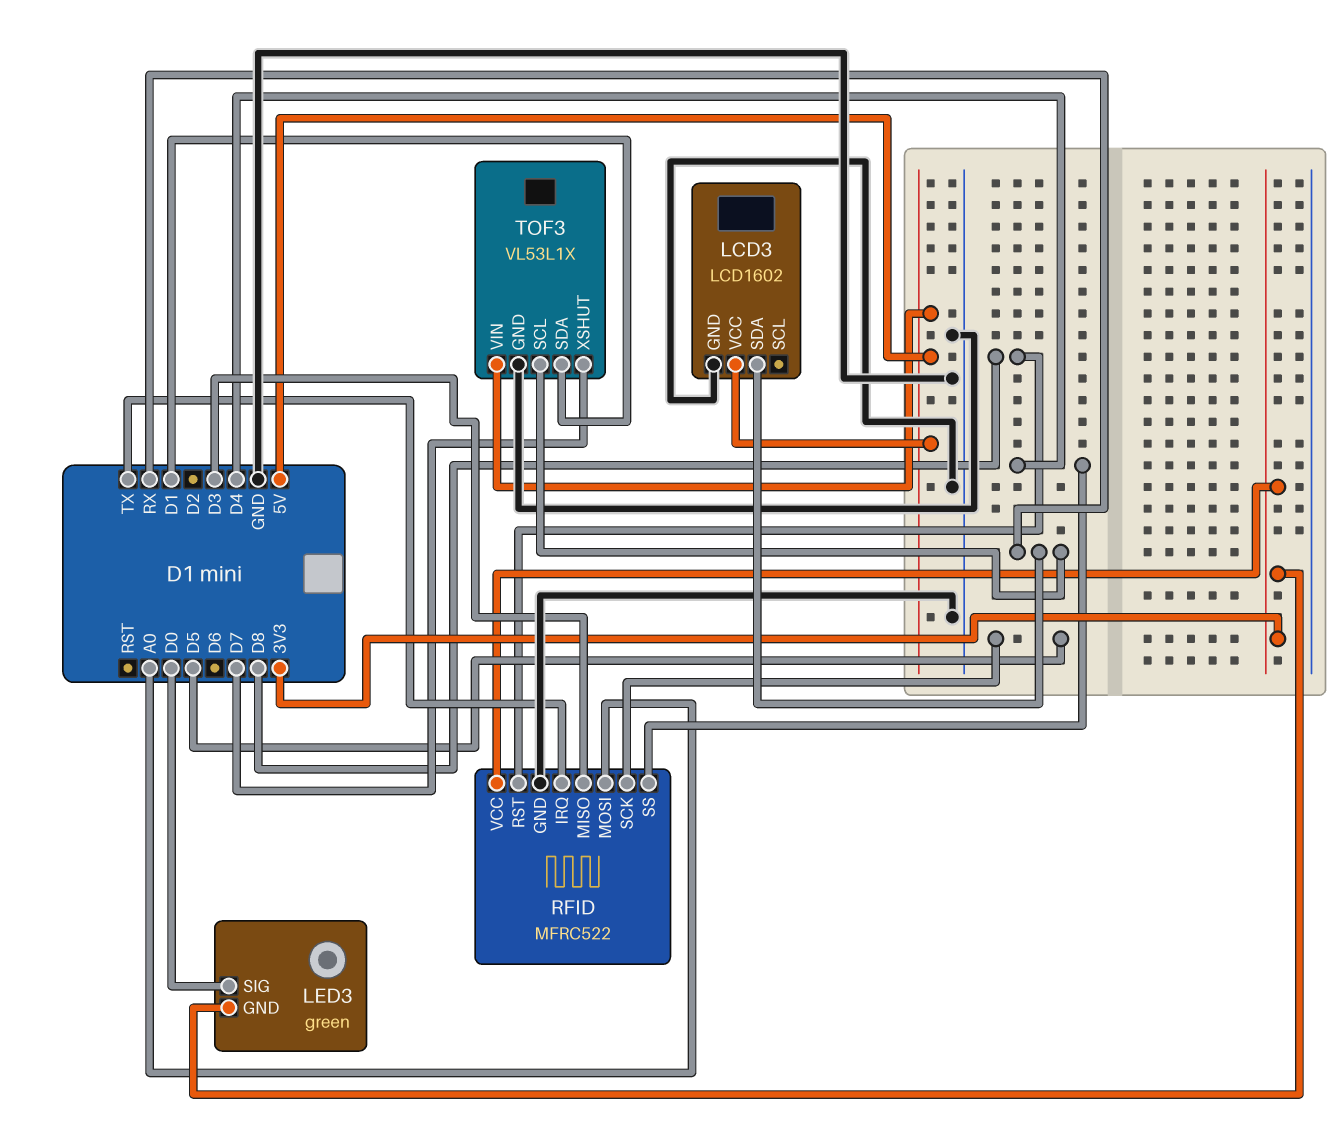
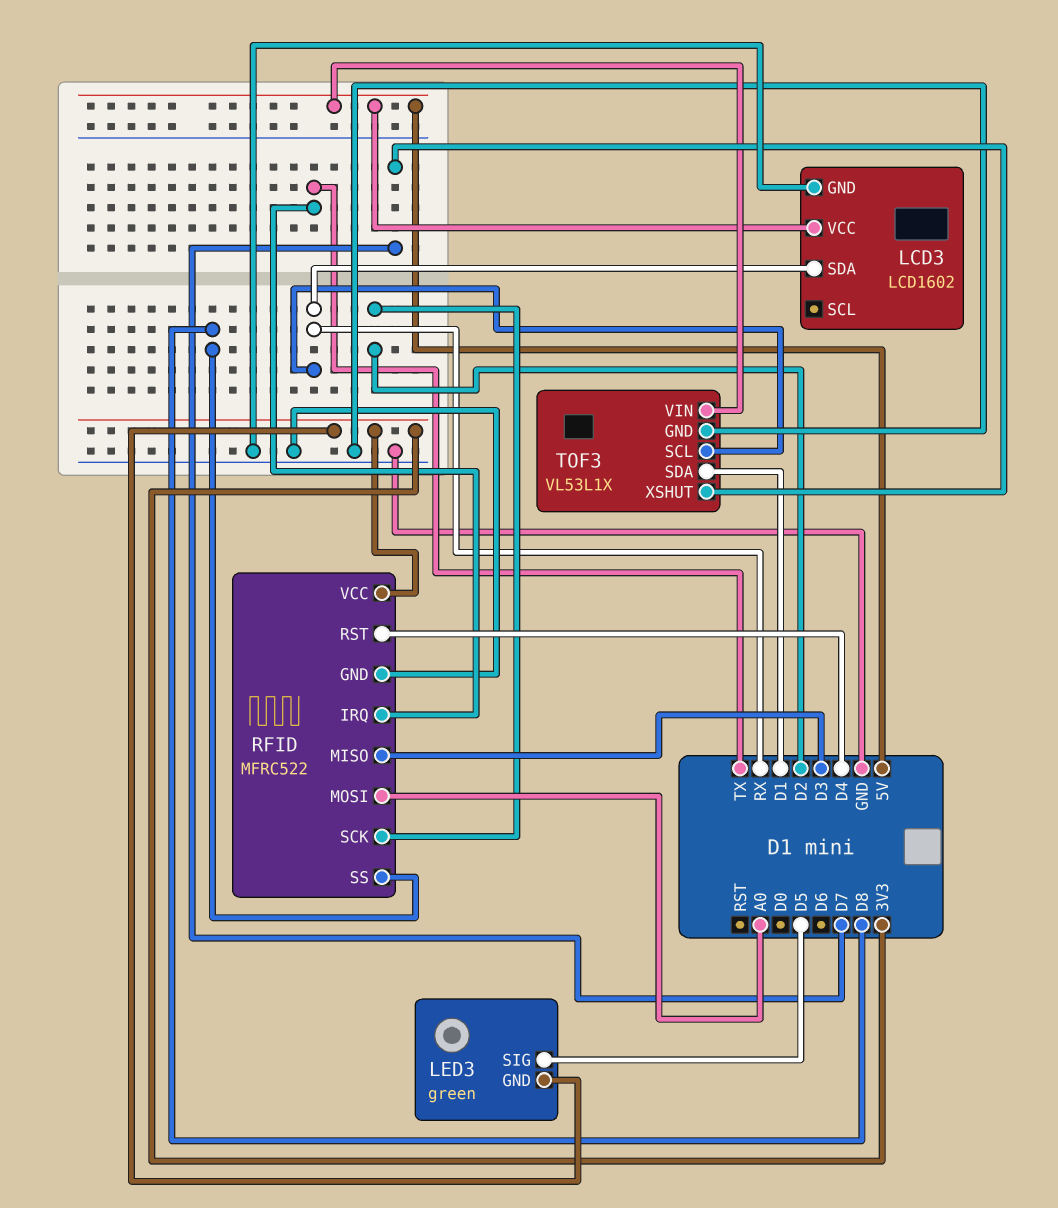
LED3 pin SIG: D0 -> D5
RFID pin RST: D8 -> D4
RFID pin SCK: D5 -> D2
RFID pin SS: D4 -> D8

